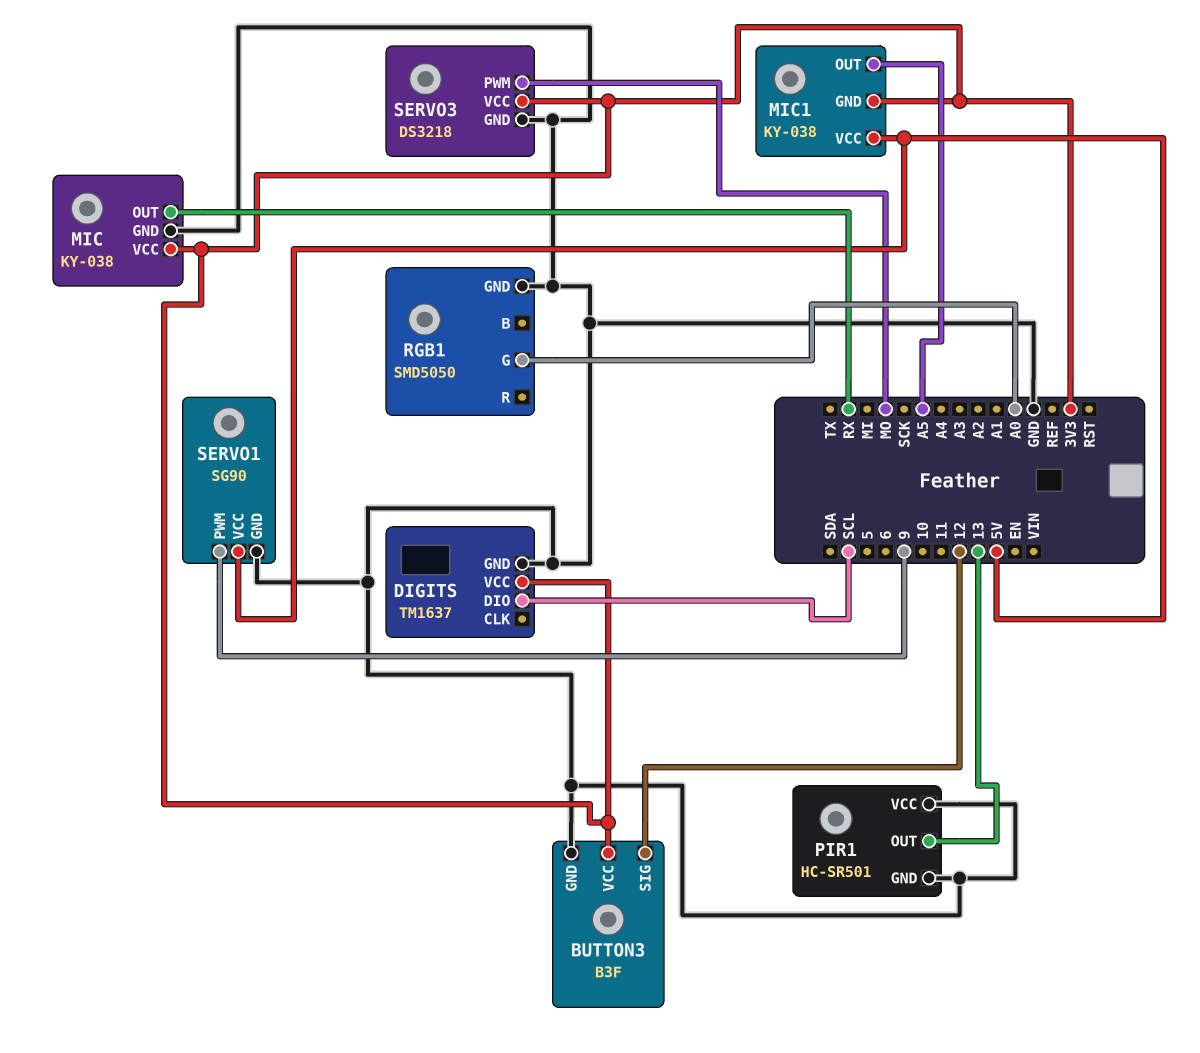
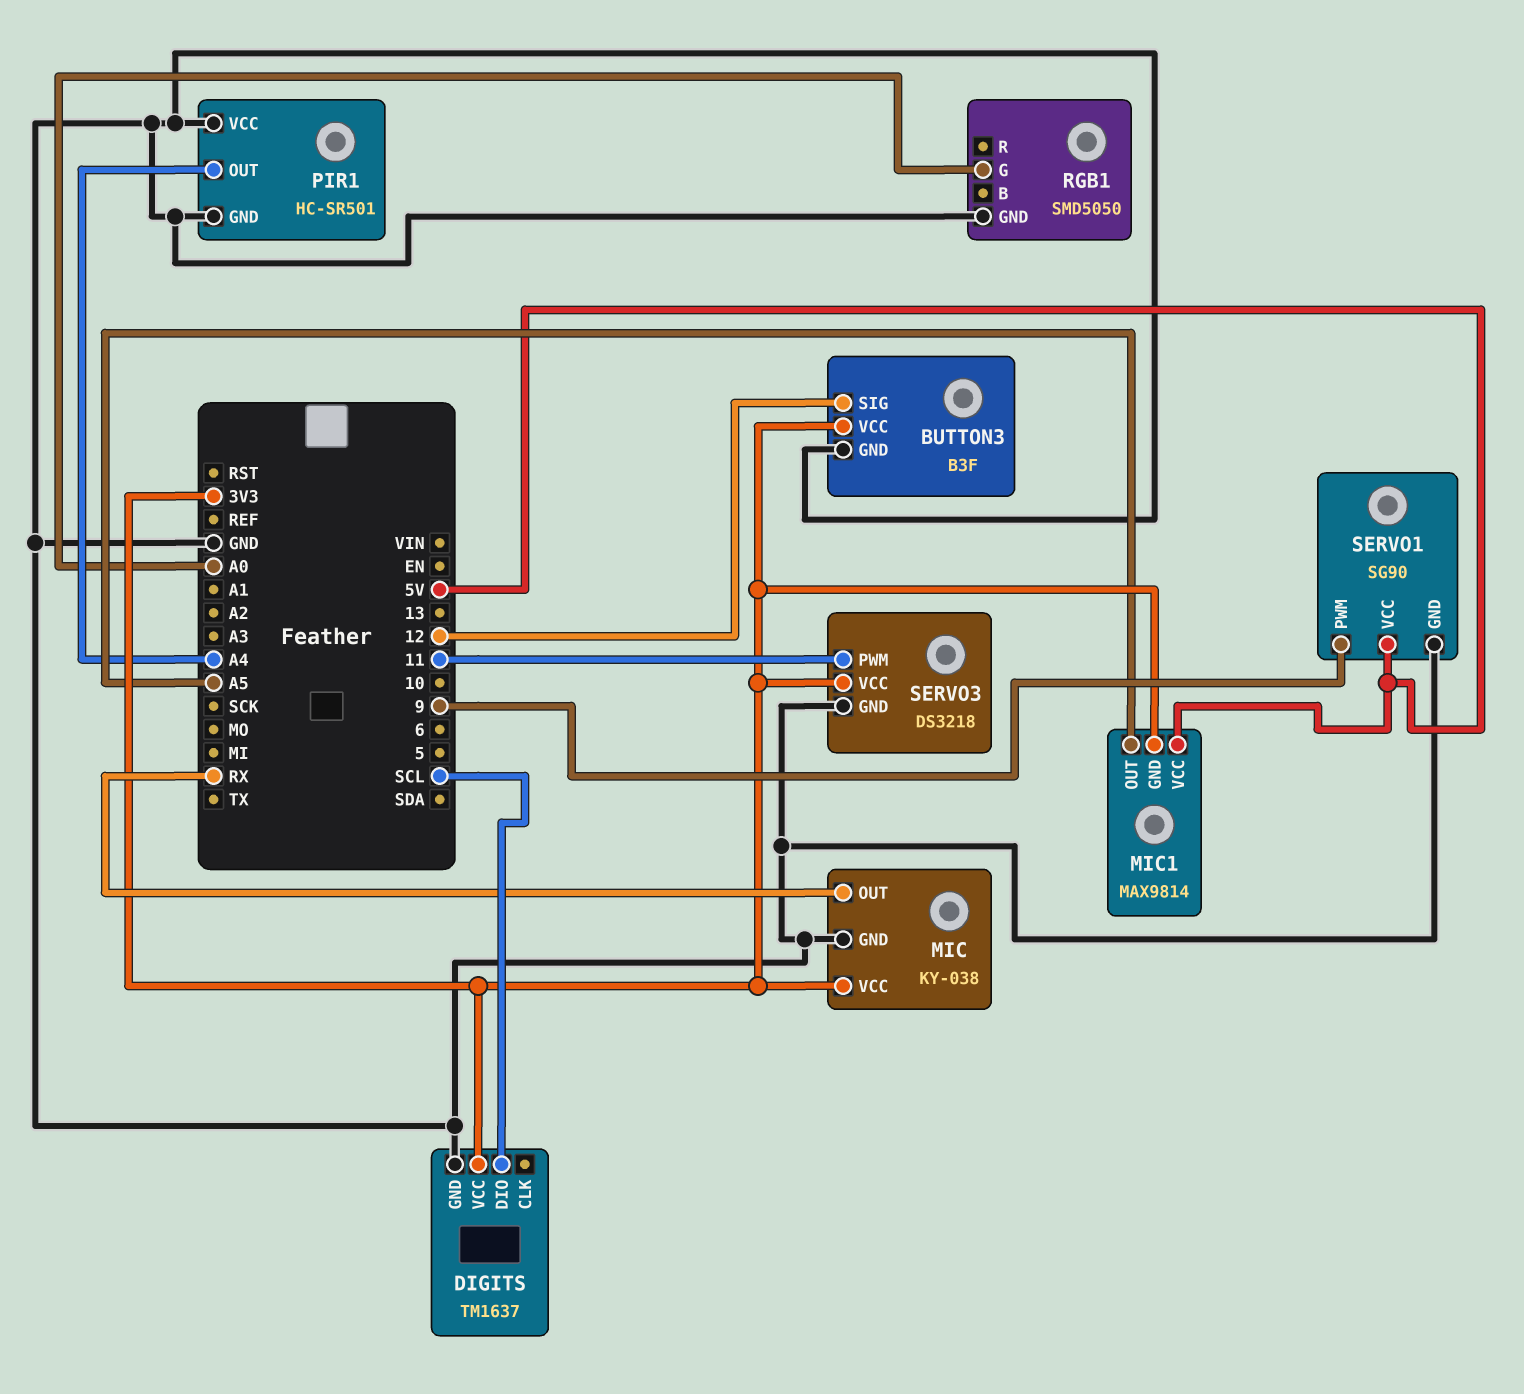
MIC1: KY-038 -> MAX9814
PIR1 pin OUT: 13 -> A4
SERVO3 pin PWM: MO -> 11

